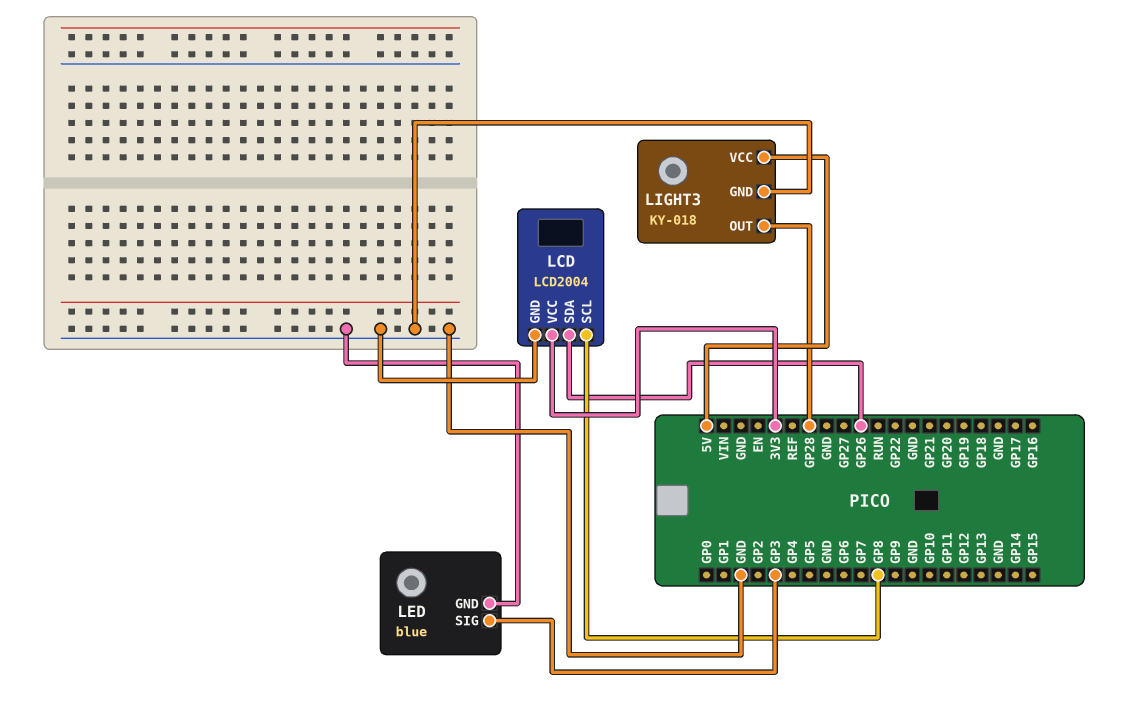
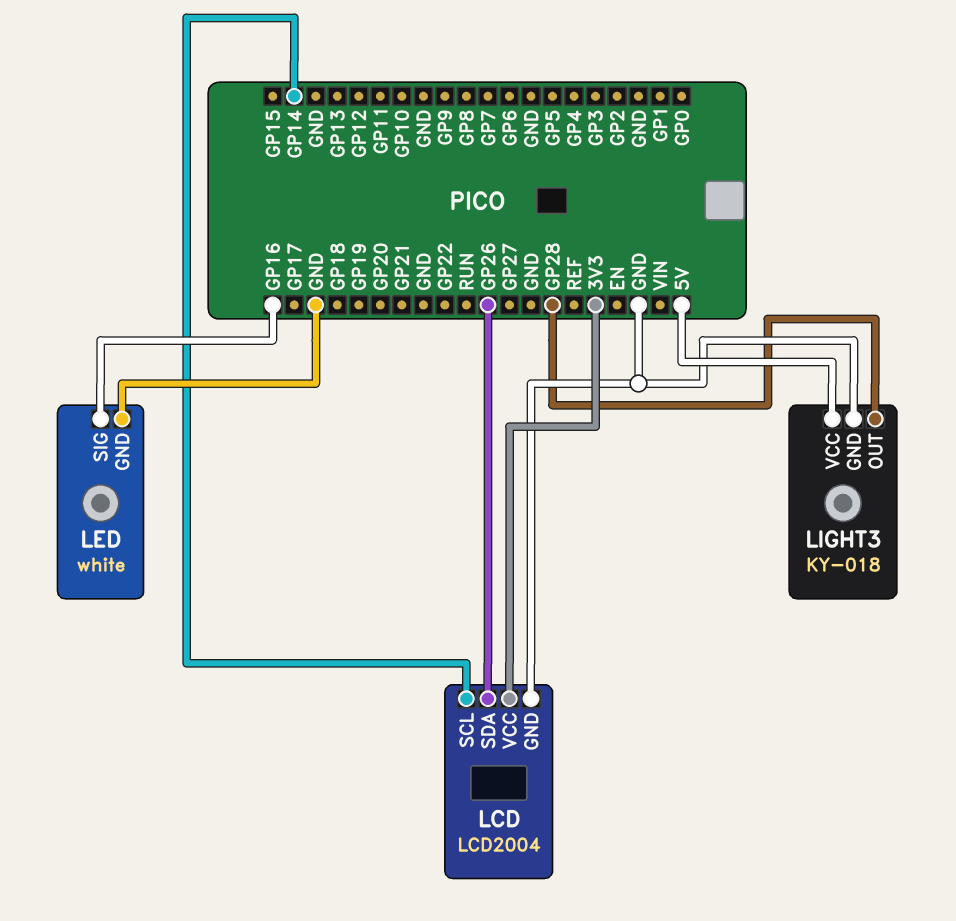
LCD pin SCL: GP8 -> GP14
LED: blue -> white
LED pin SIG: GP3 -> GP16

